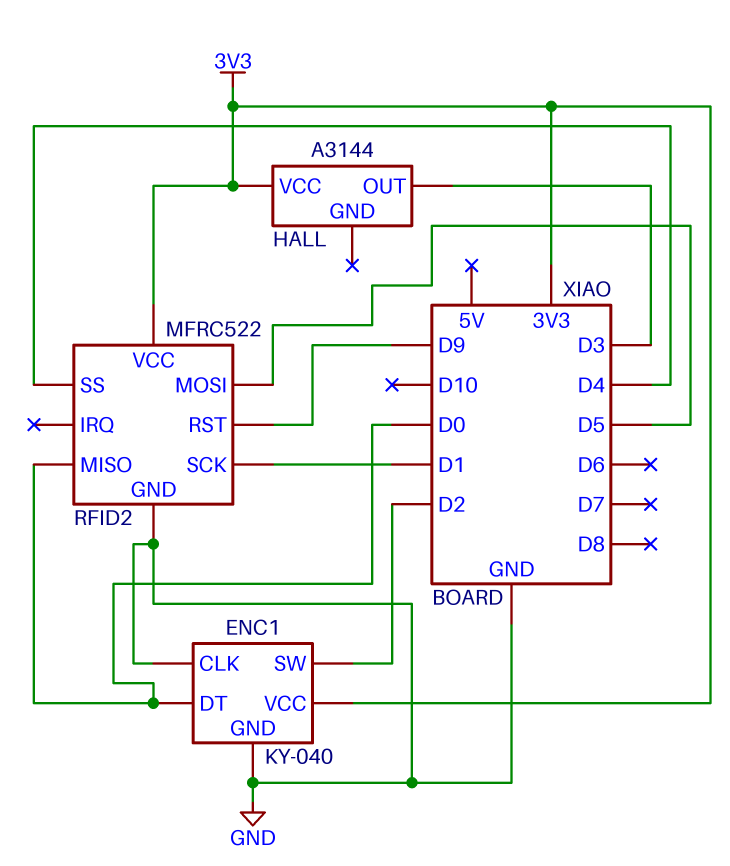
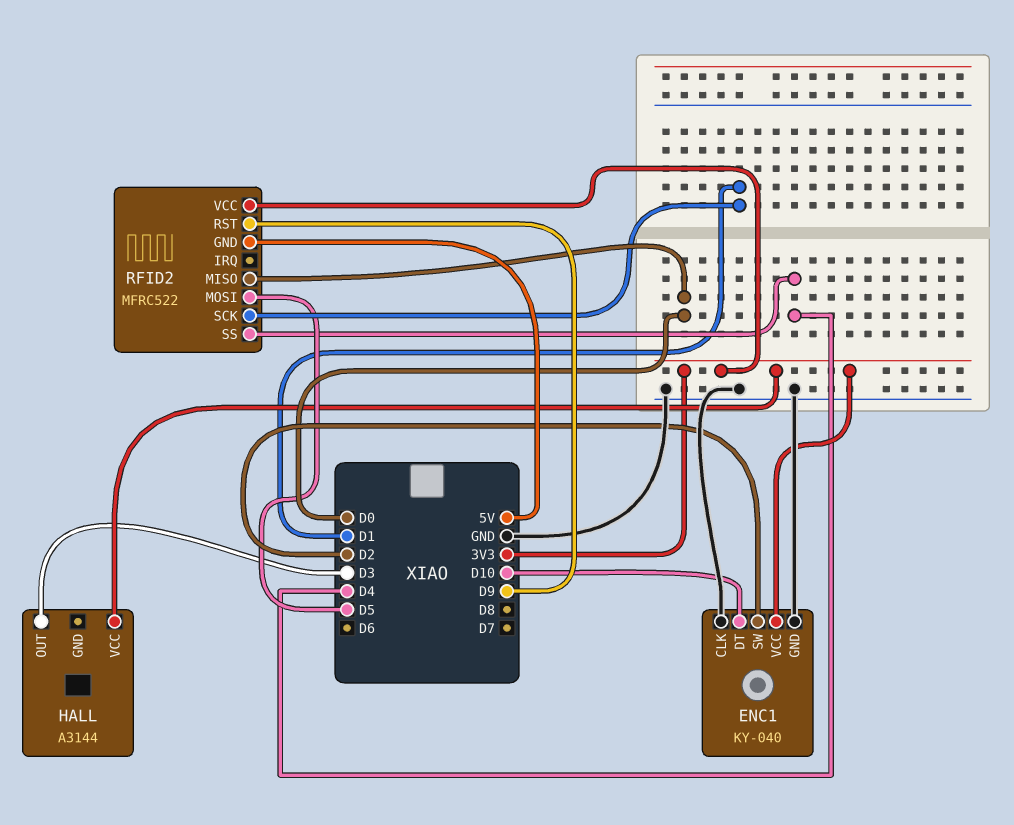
ENC1 pin DT: D0 -> D10
RFID2 pin GND: GND -> 5V

